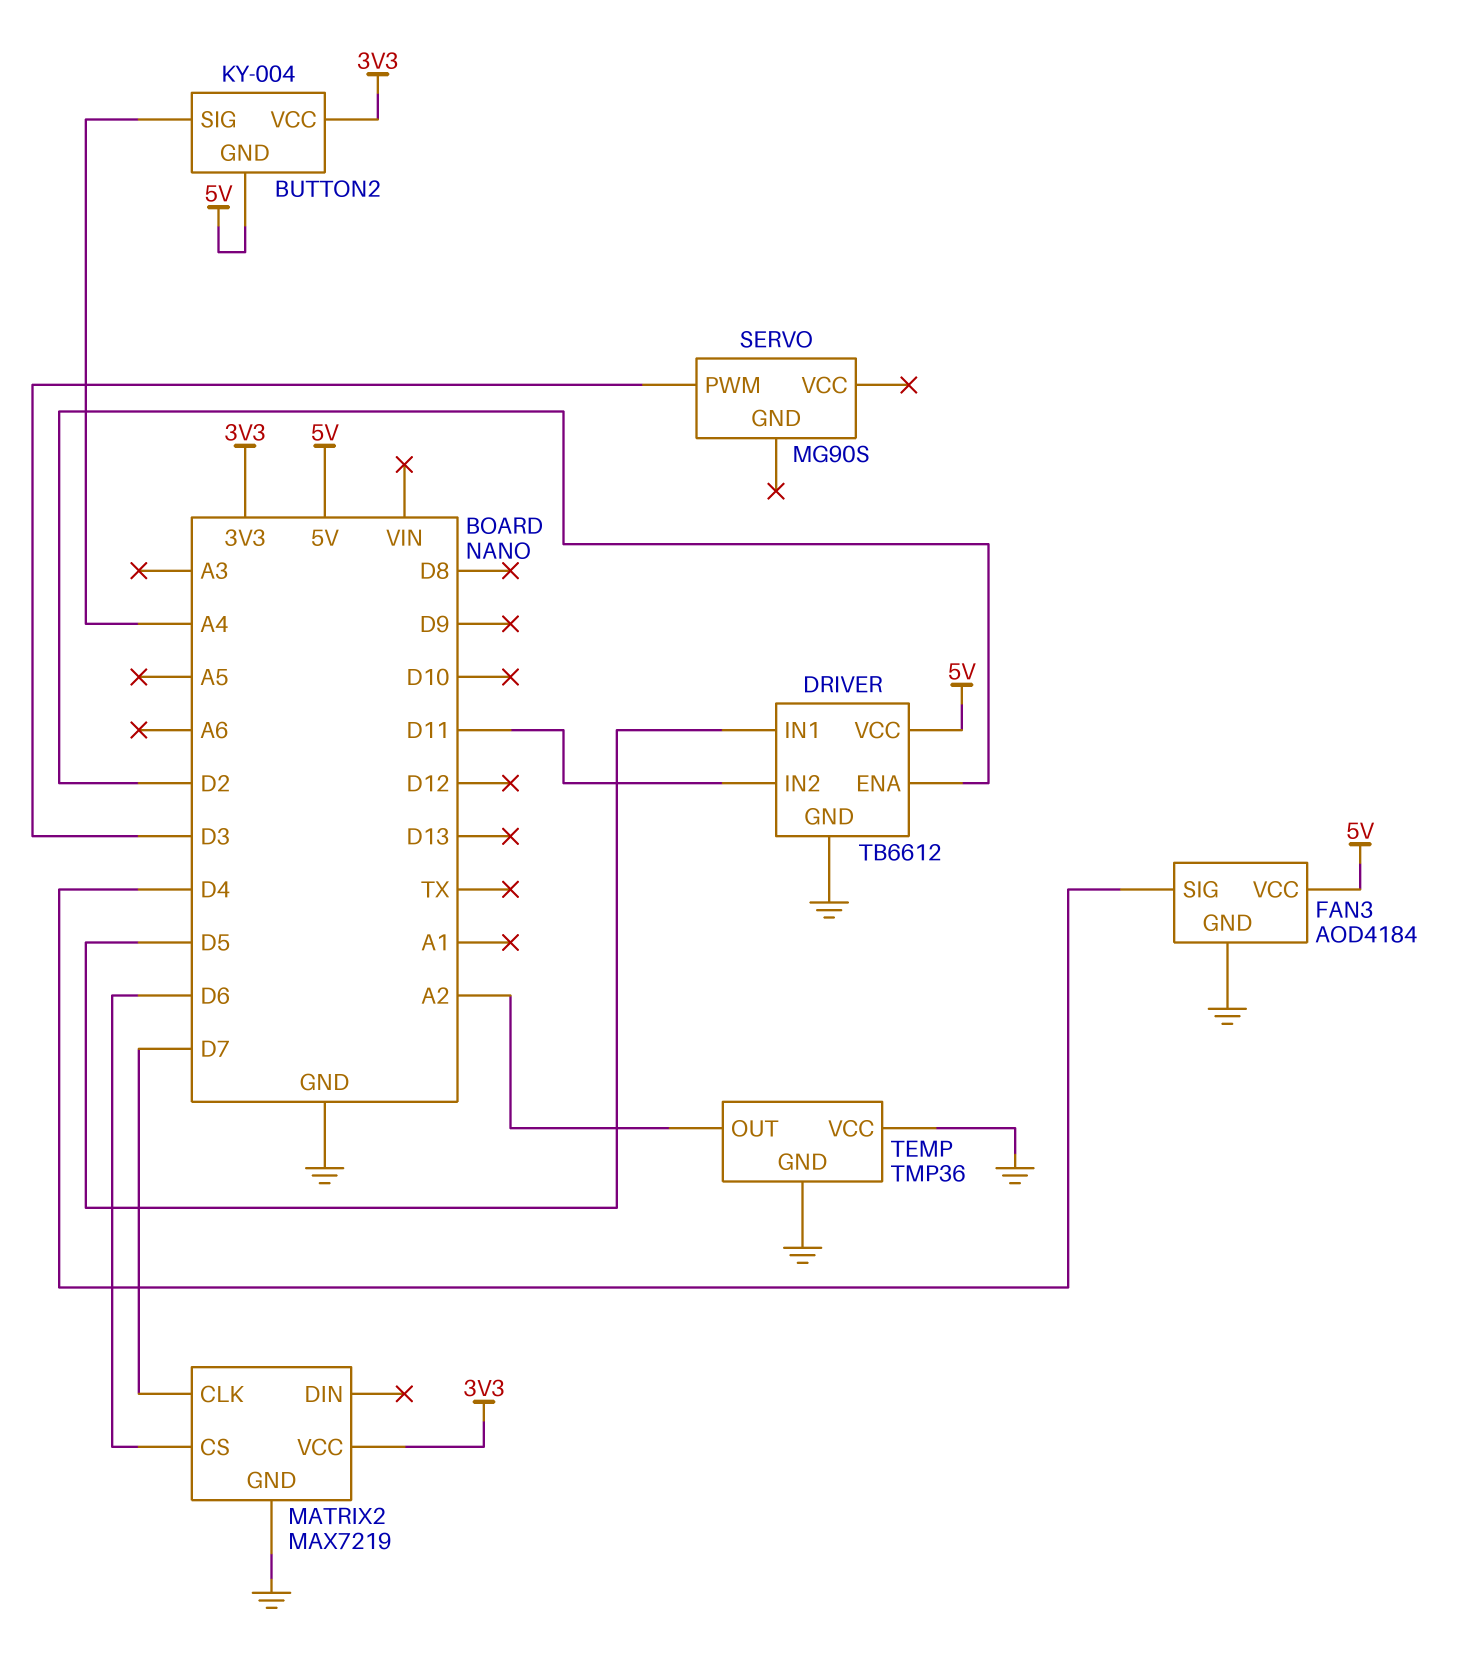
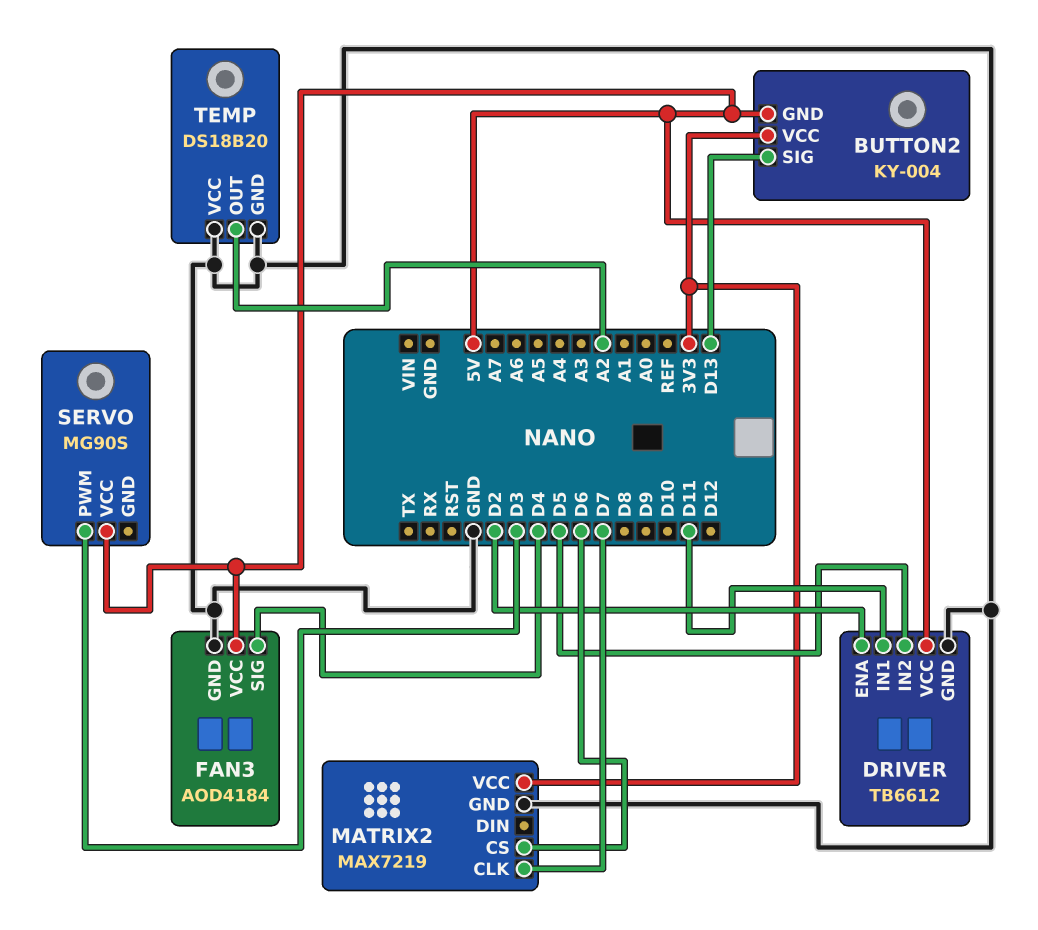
BUTTON2 pin SIG: A4 -> D13
DRIVER pin IN1: D5 -> D11
DRIVER pin IN2: D11 -> D5
SERVO pin VCC: none -> 5V
TEMP: TMP36 -> DS18B20

